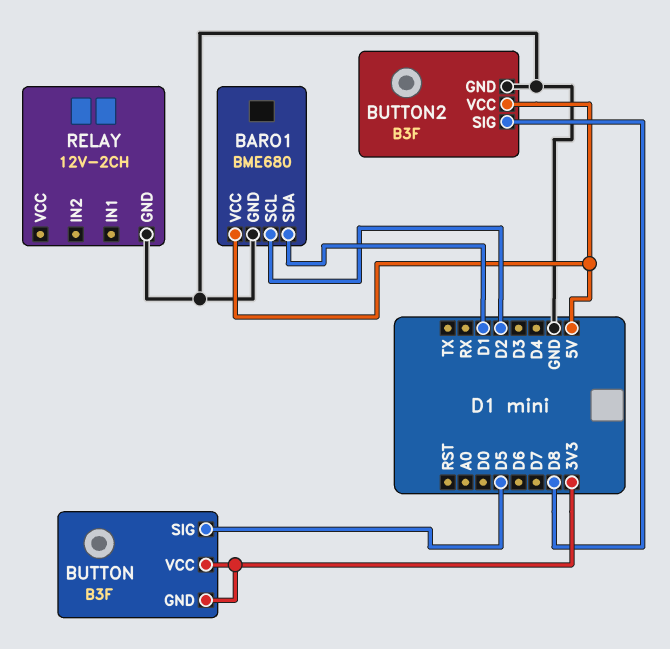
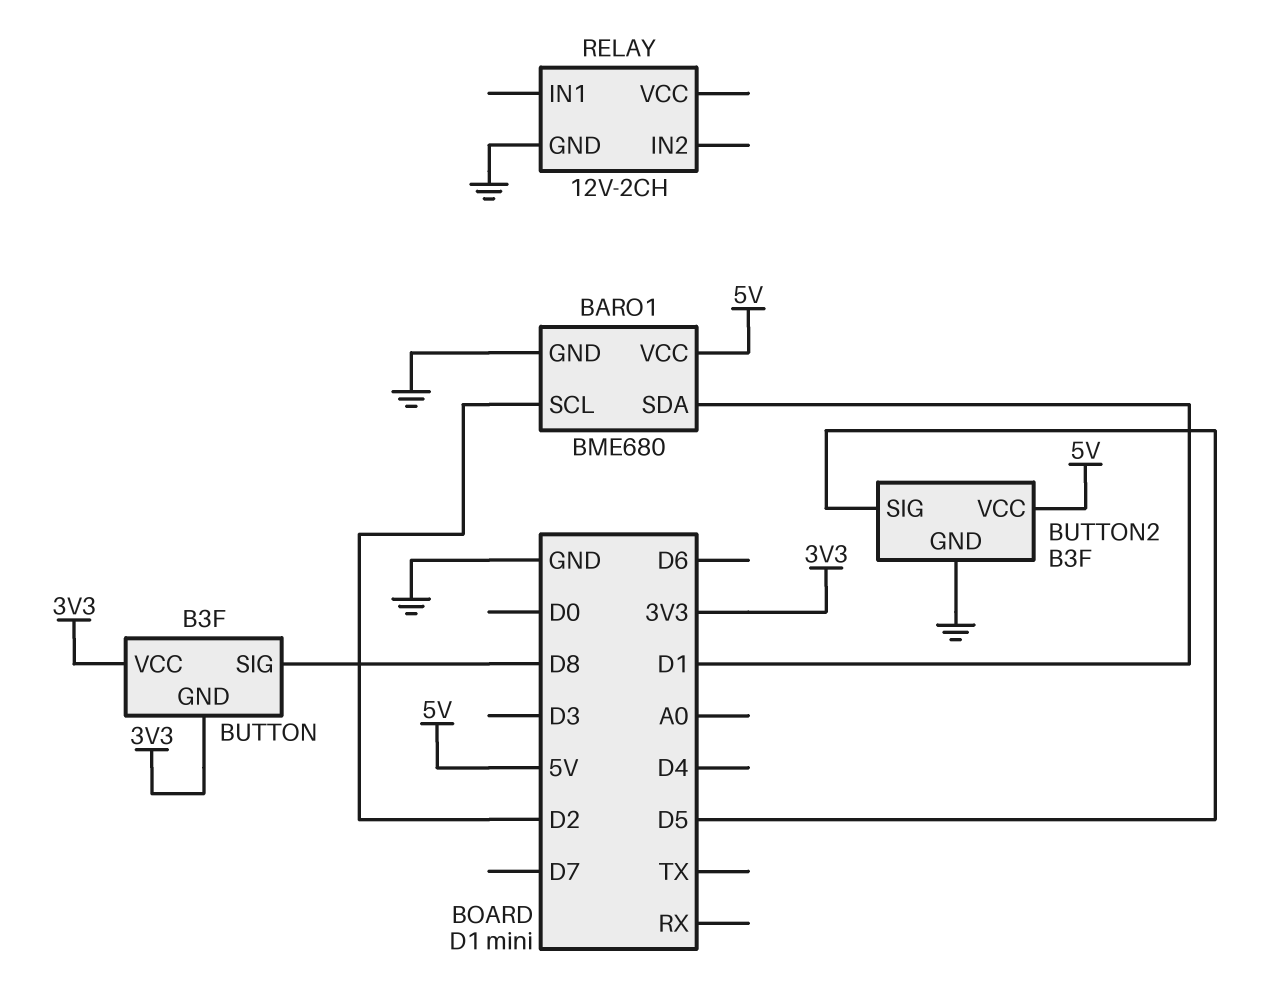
BUTTON pin SIG: D5 -> D8
BUTTON2 pin SIG: D8 -> D5

